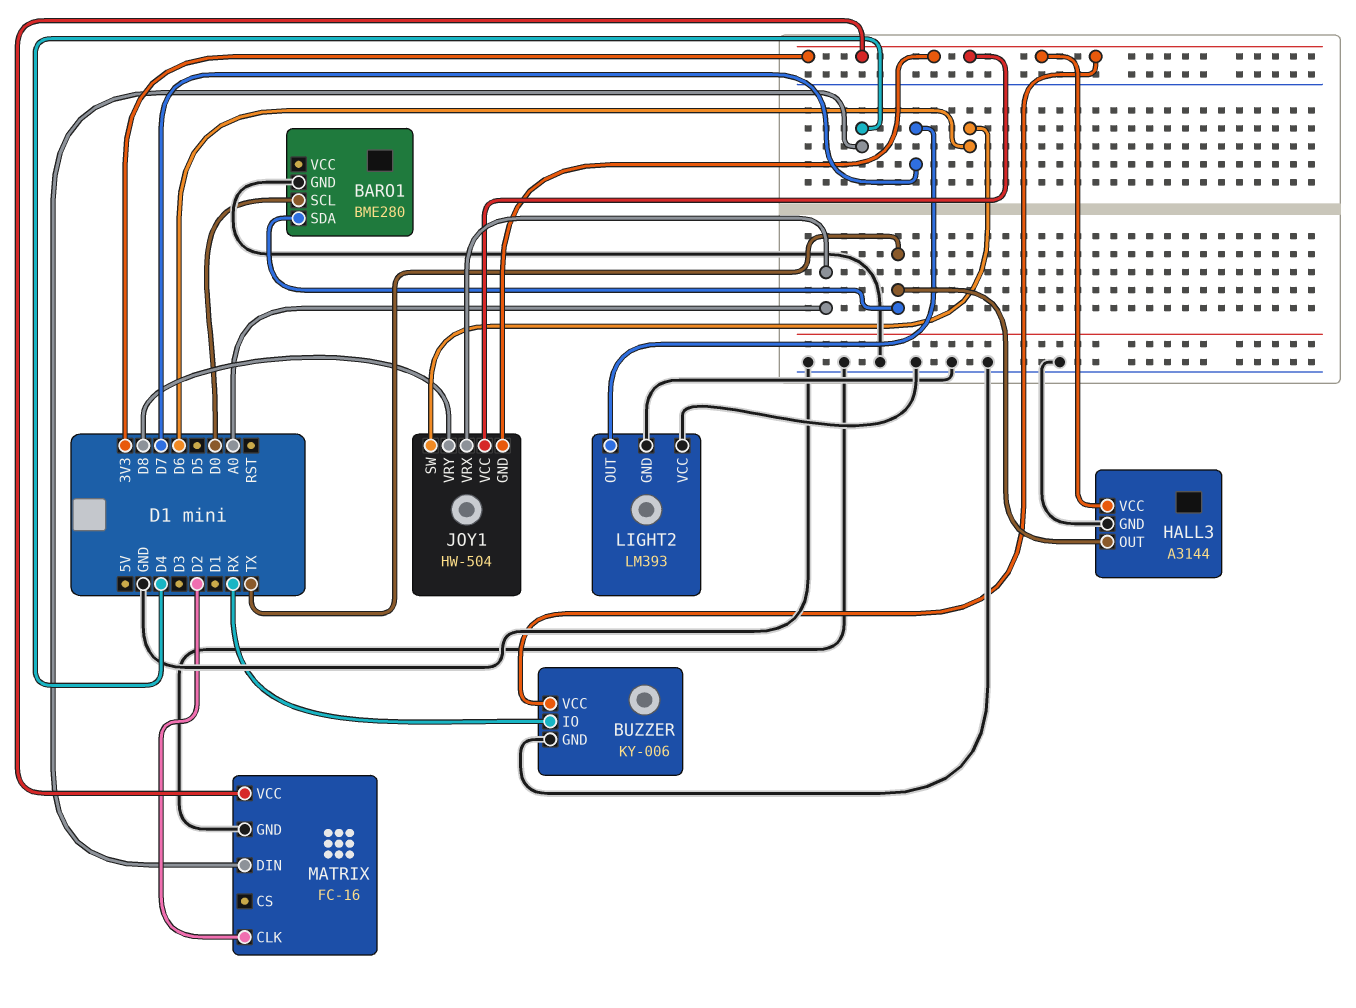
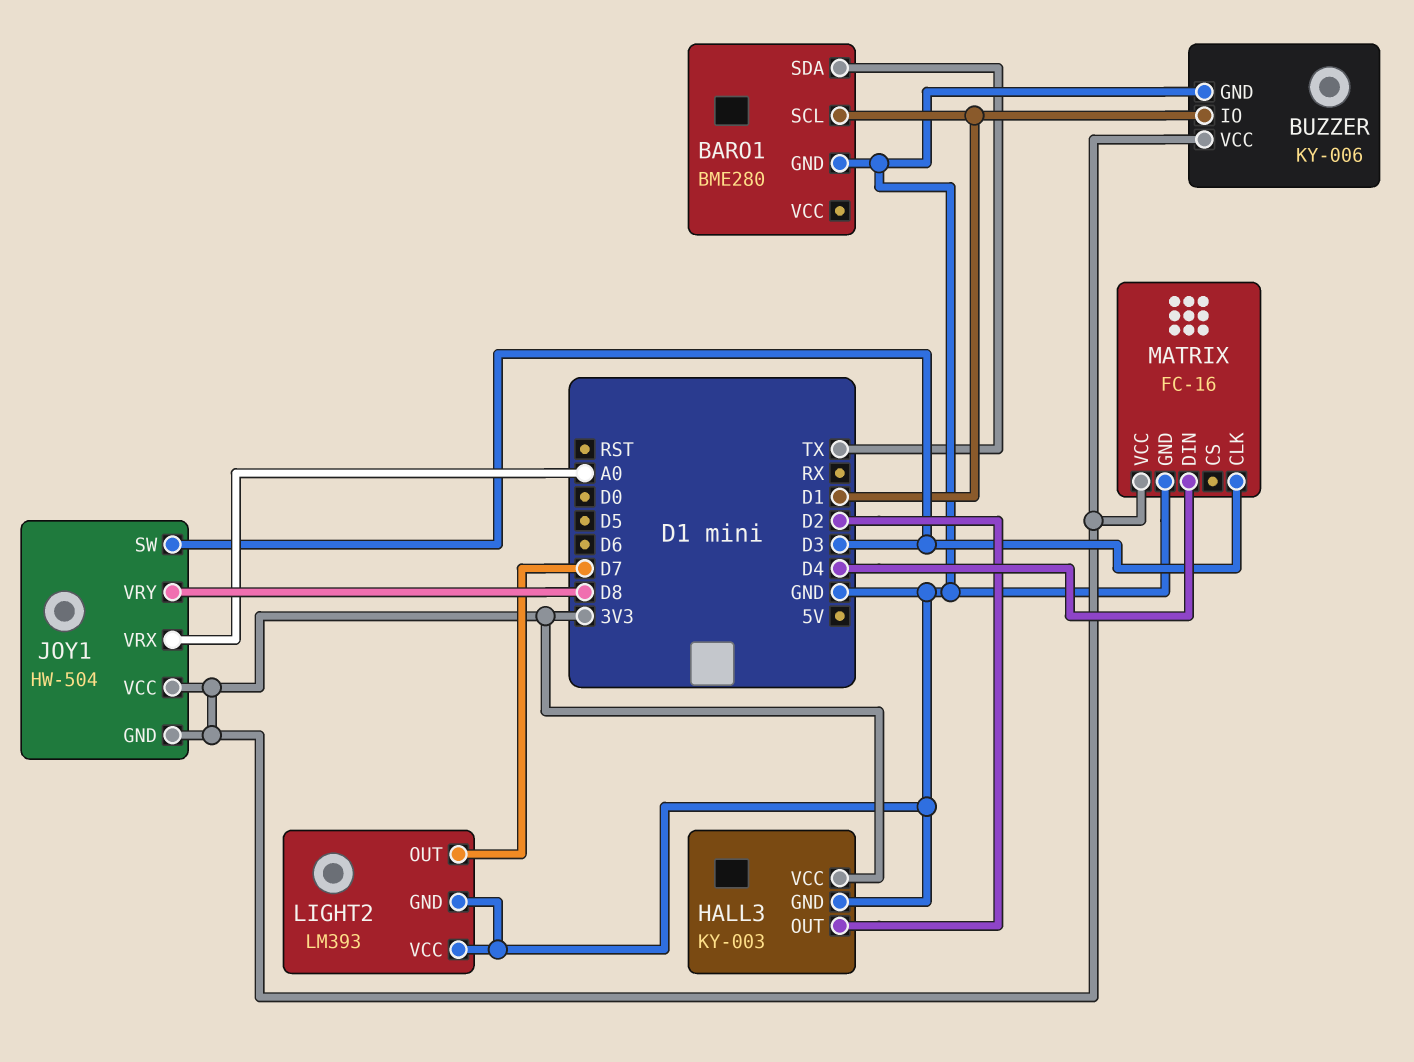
BARO1 pin SCL: D0 -> D1
BUZZER pin IO: RX -> D1
HALL3: A3144 -> KY-003
HALL3 pin OUT: TX -> D2
JOY1 pin SW: D6 -> D3
MATRIX pin CLK: D2 -> D3

